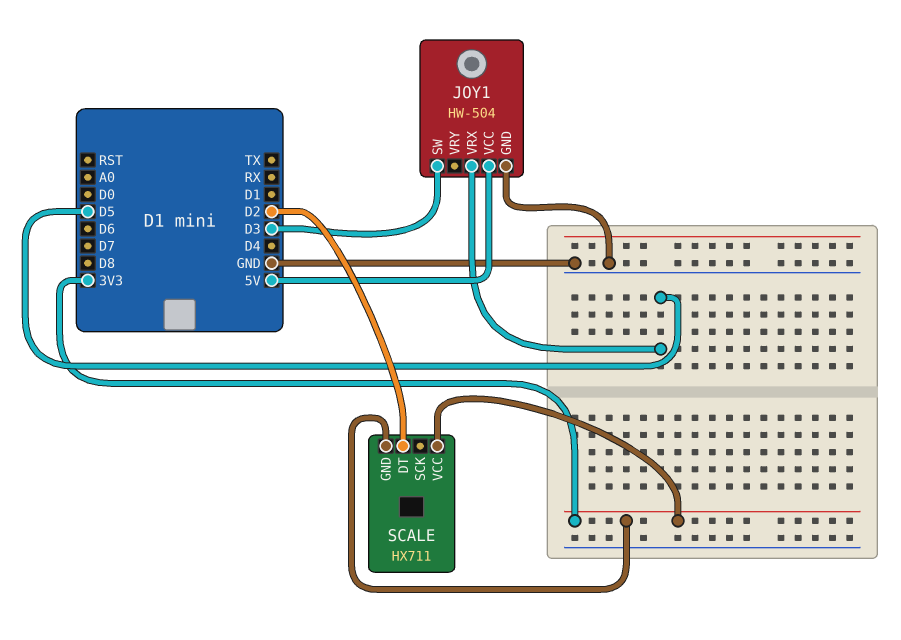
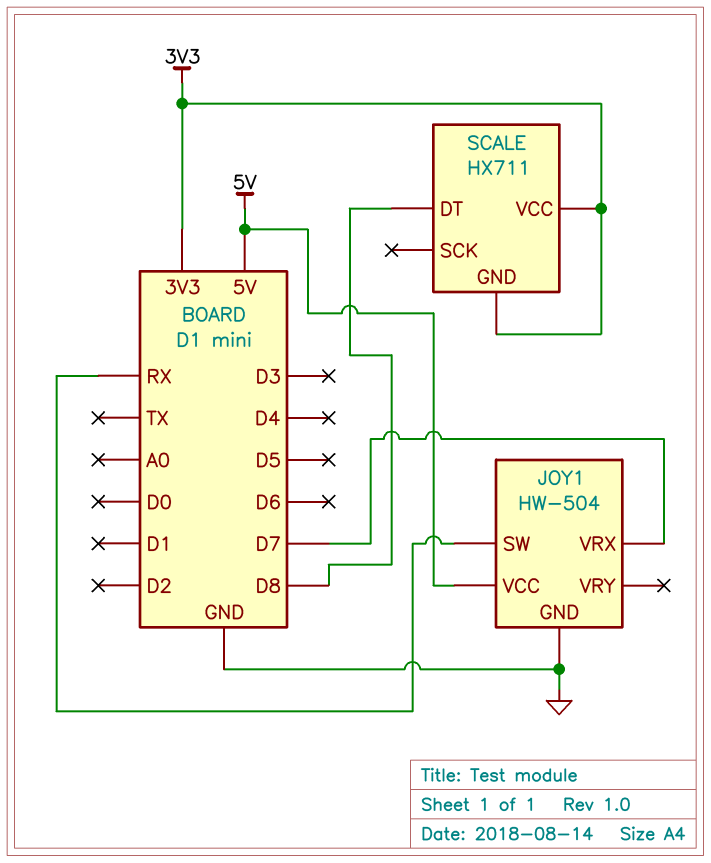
JOY1 pin SW: D3 -> RX
JOY1 pin VRX: D5 -> D7
SCALE pin DT: D2 -> D8

